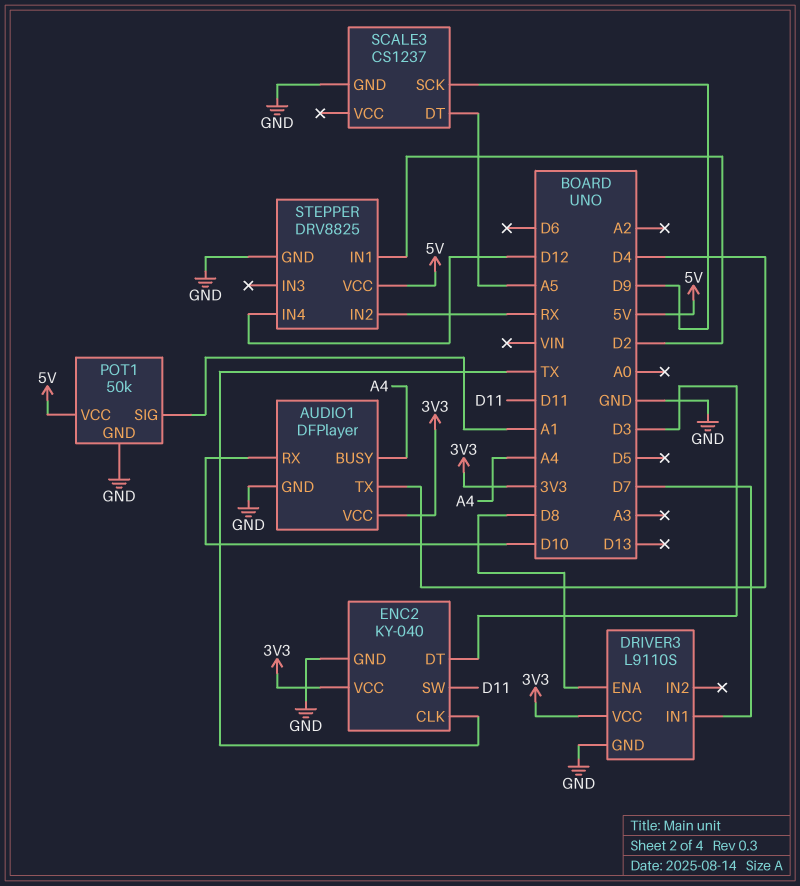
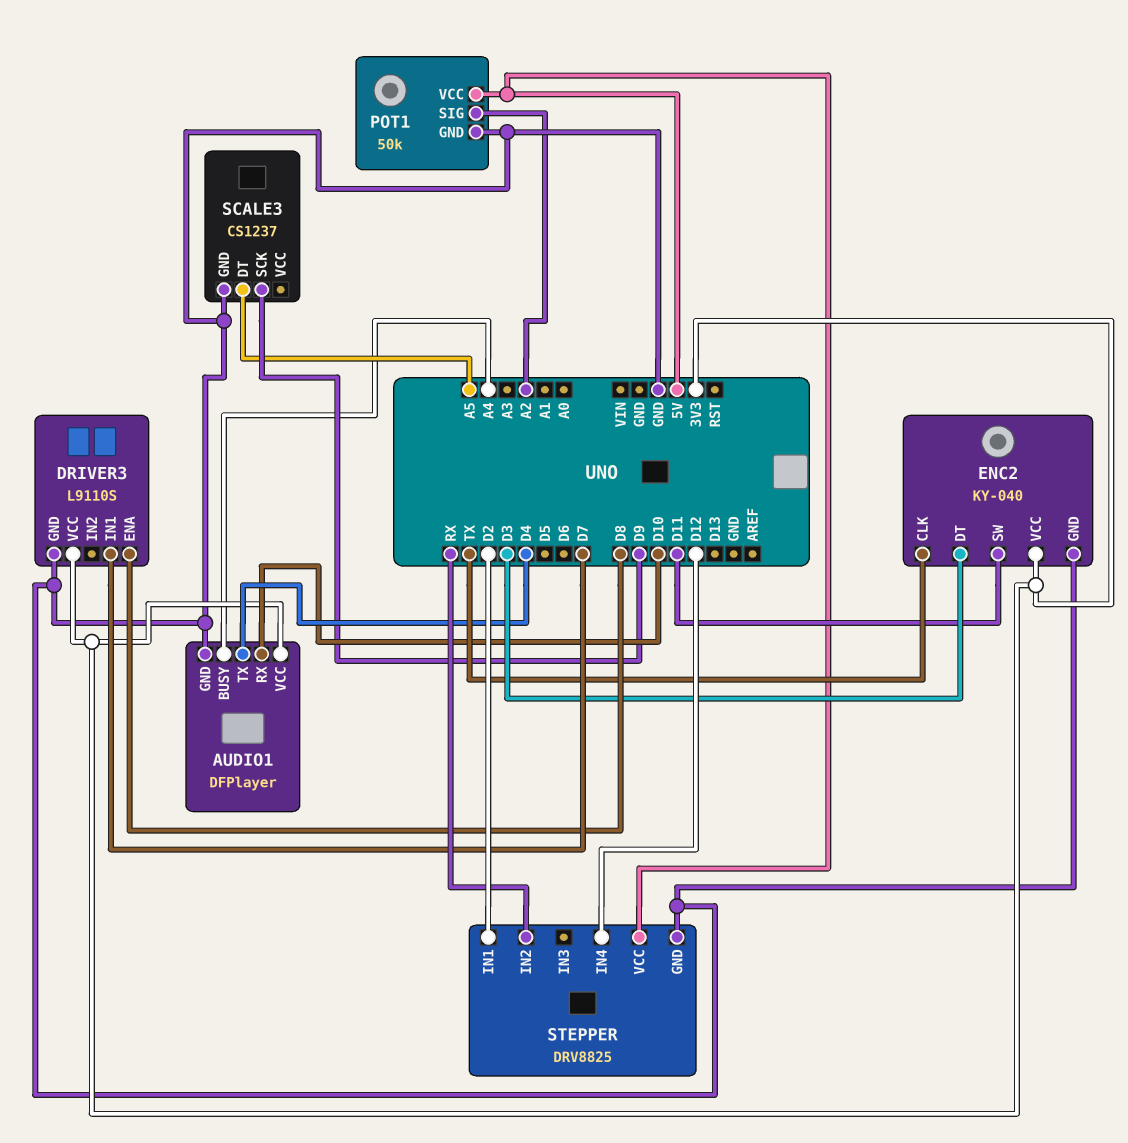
POT1 pin SIG: A1 -> A2

